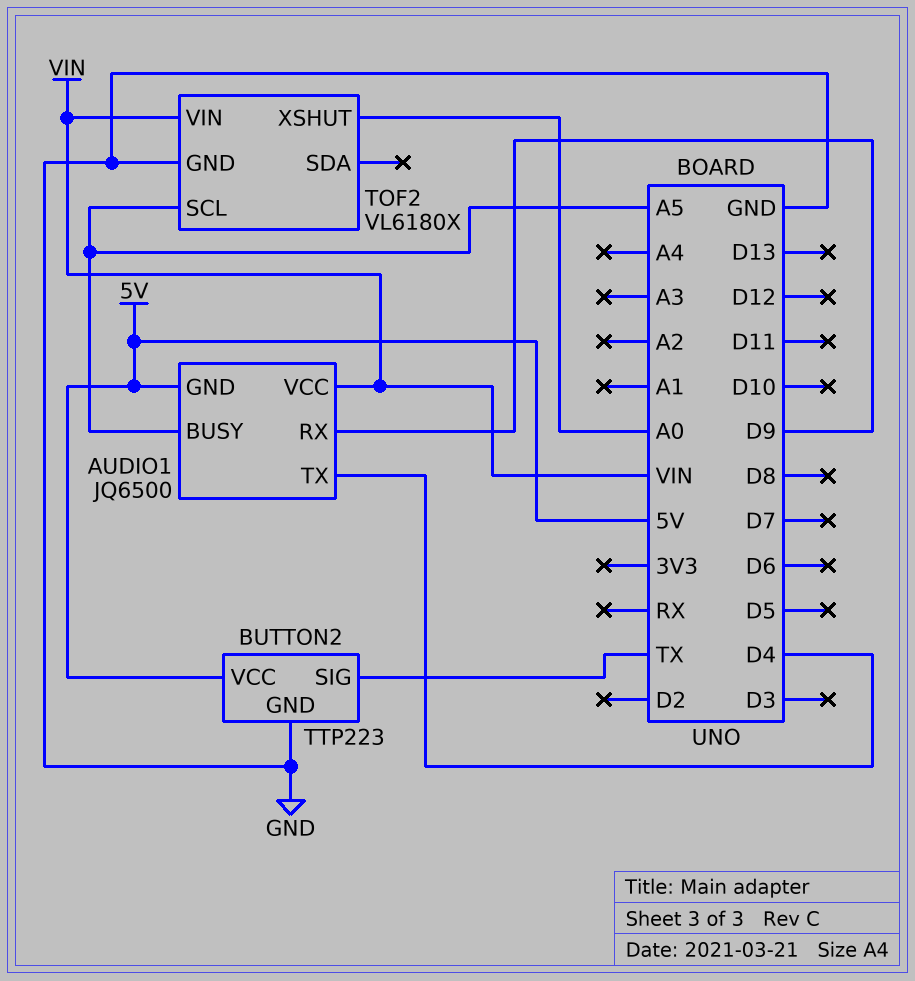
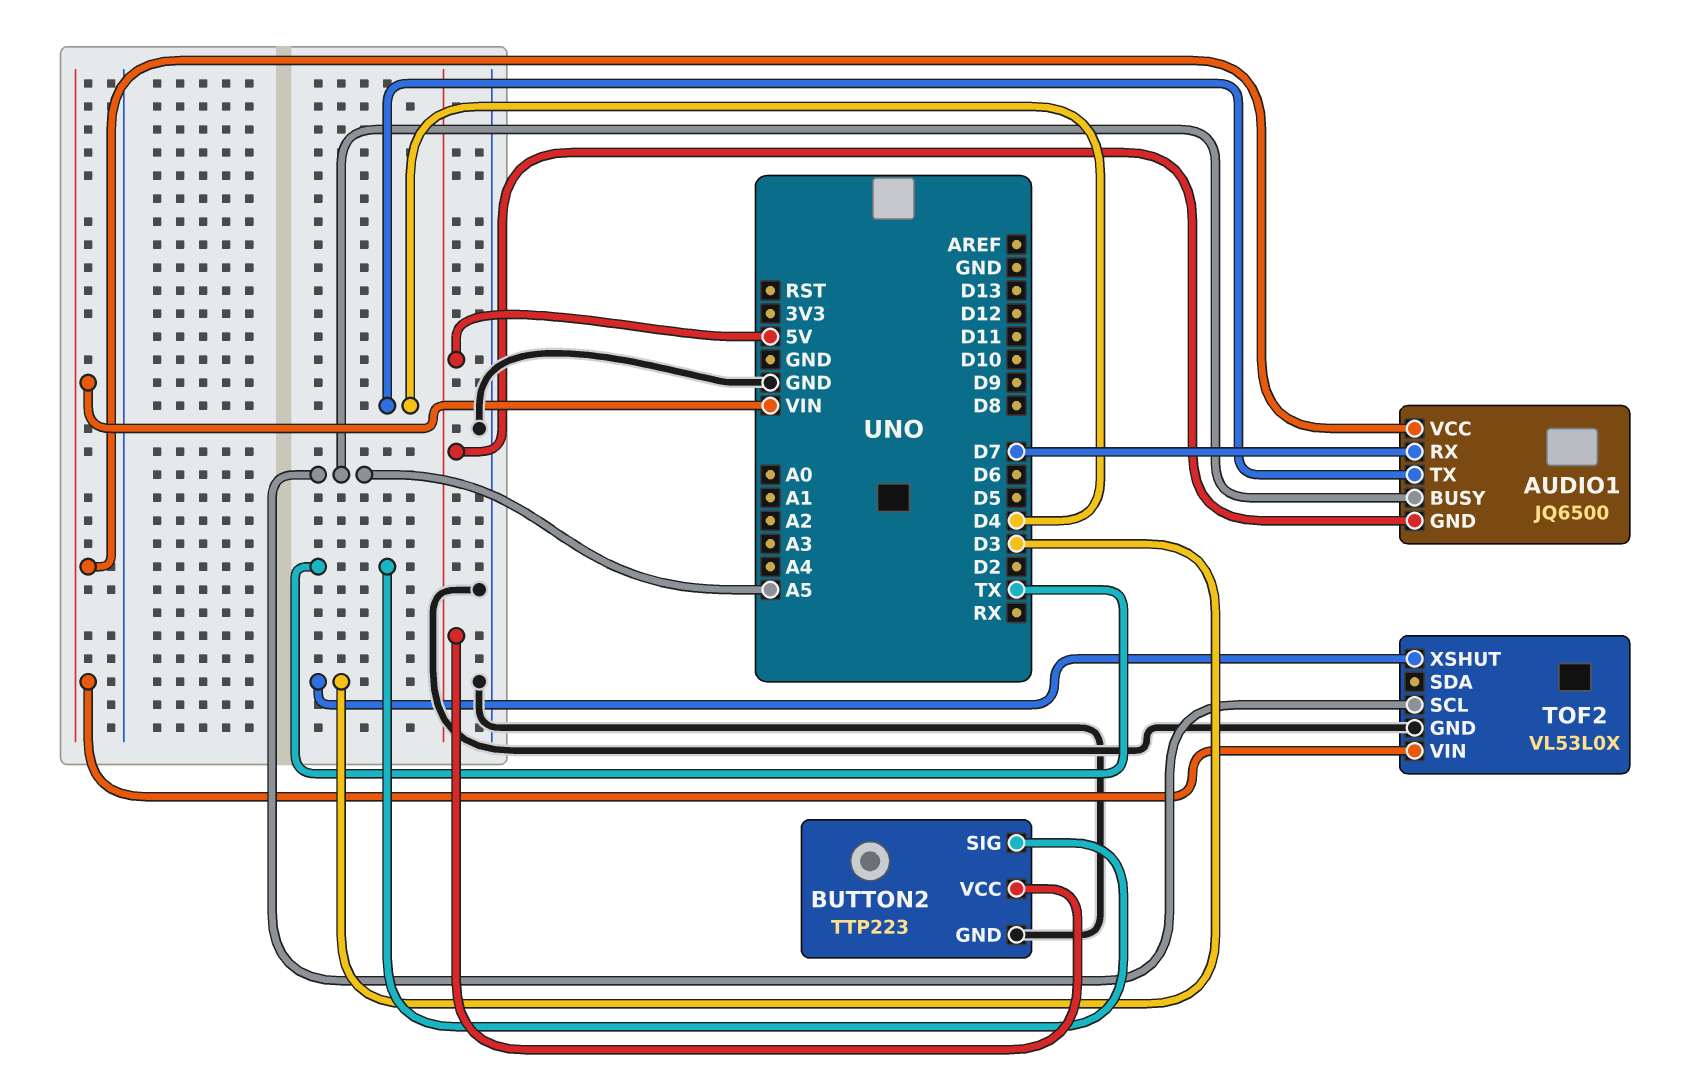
AUDIO1 pin RX: D9 -> D7
TOF2: VL6180X -> VL53L0X
TOF2 pin XSHUT: A0 -> D3

